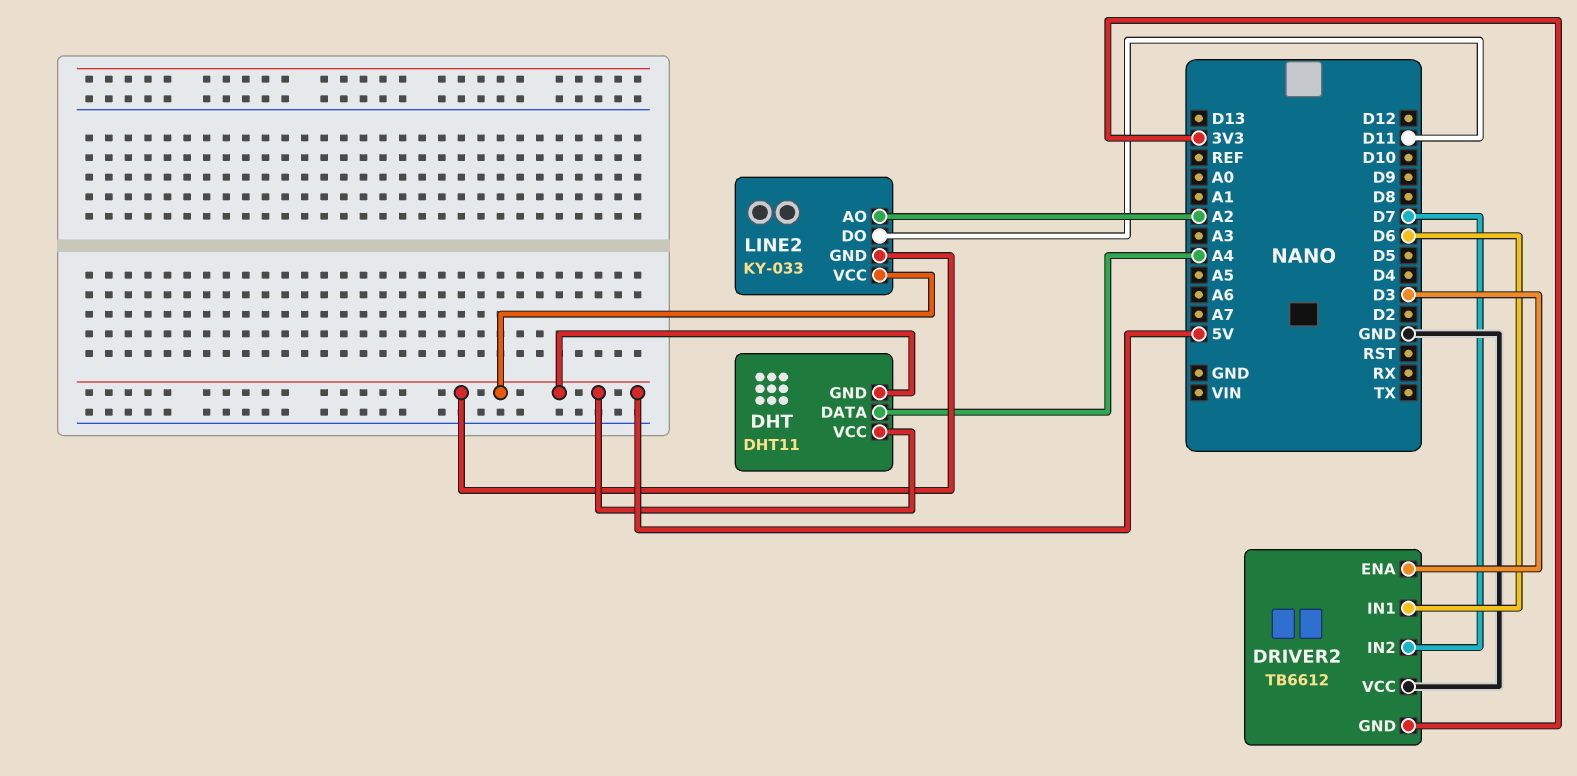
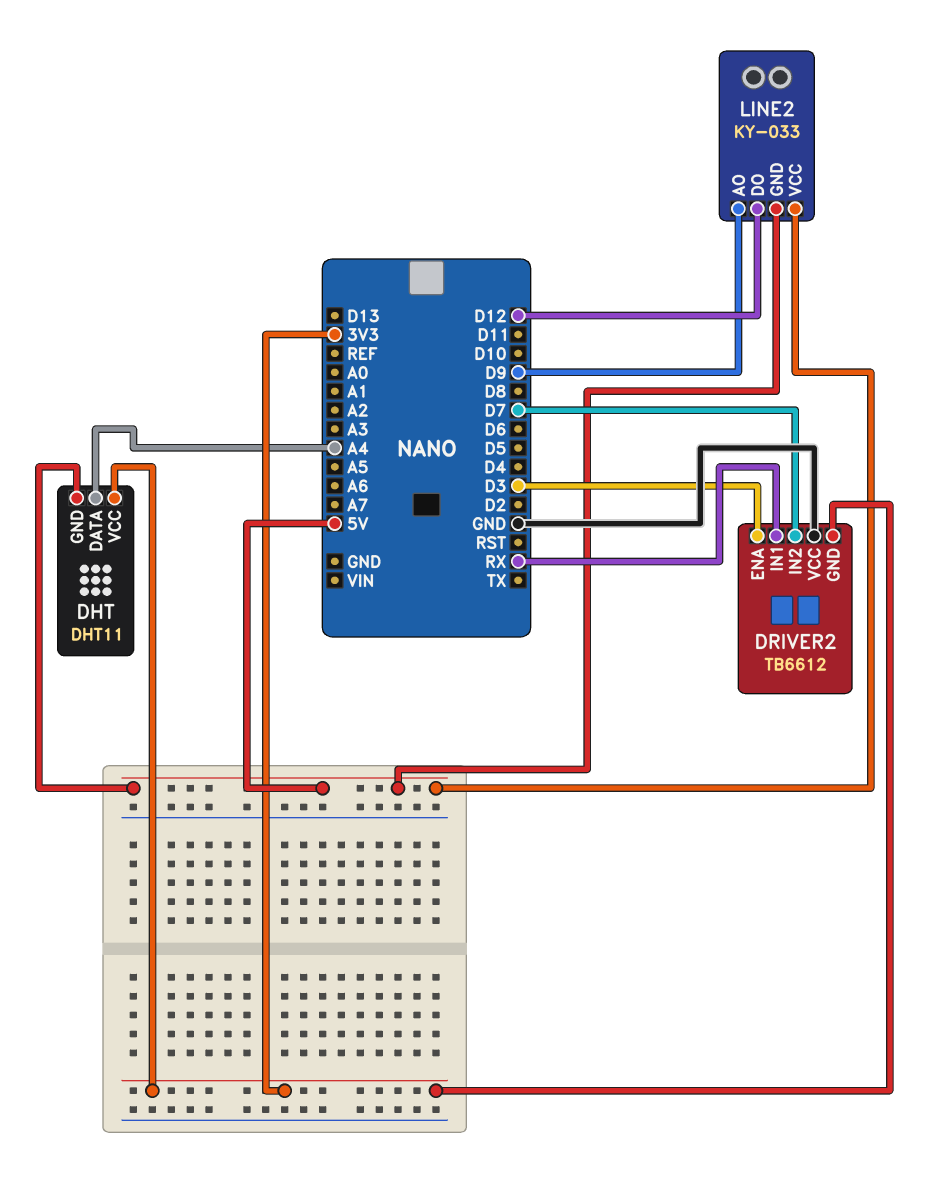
DHT pin VCC: 5V -> 3V3
DRIVER2 pin IN1: D6 -> RX
LINE2 pin AO: A2 -> D9
LINE2 pin DO: D11 -> D12

